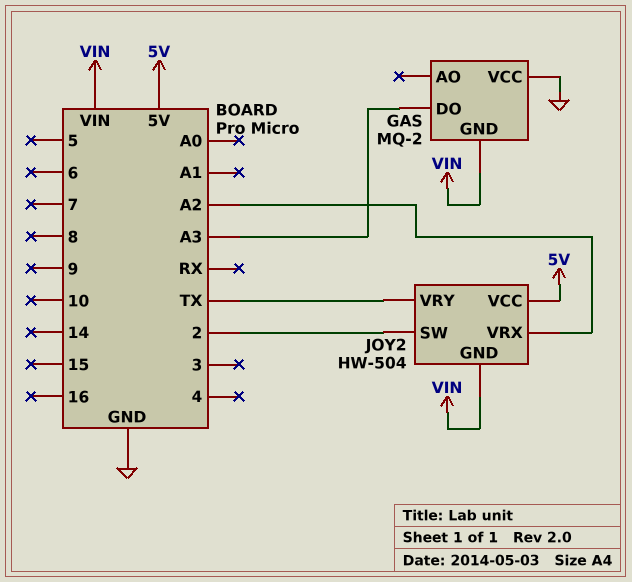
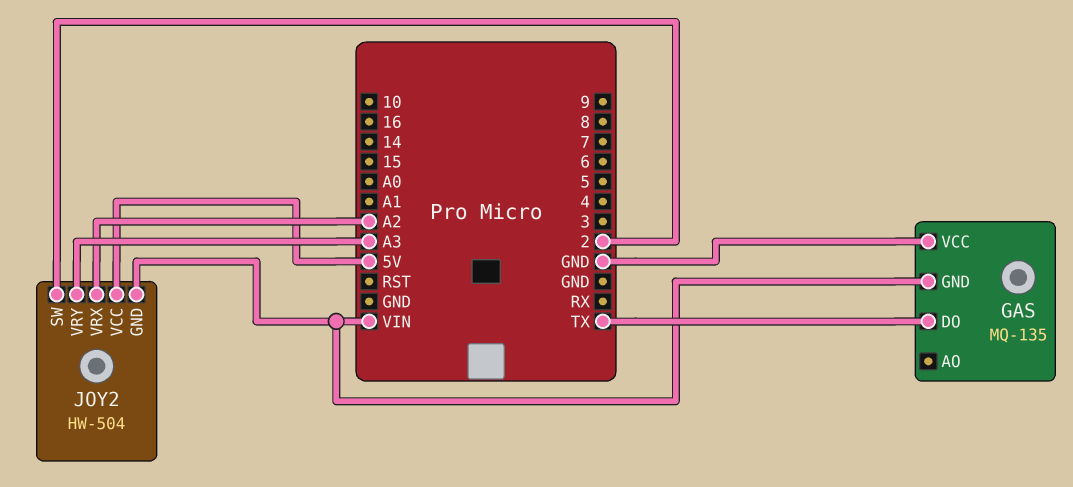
GAS: MQ-2 -> MQ-135
GAS pin DO: A3 -> TX
JOY2 pin VRY: TX -> A3

